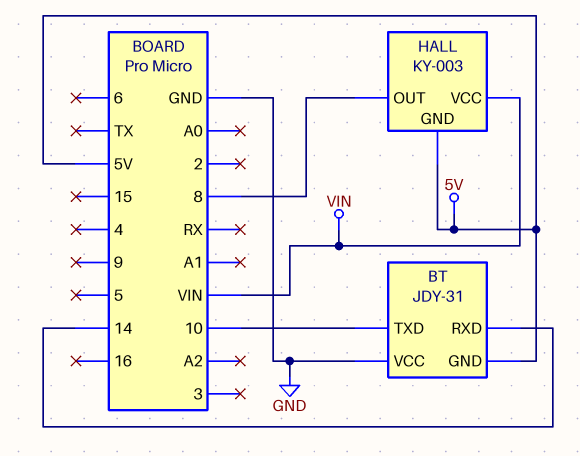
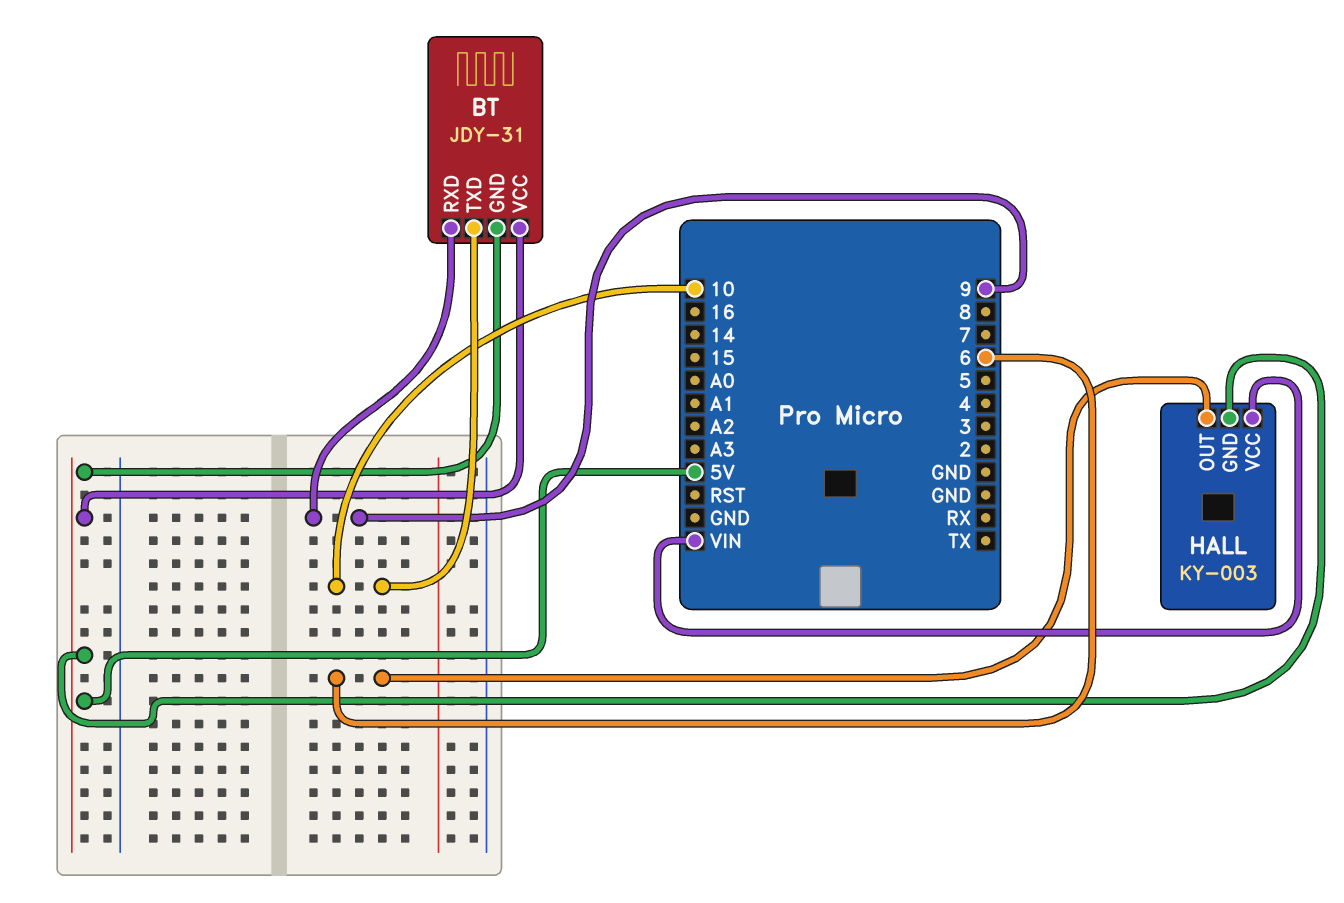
BT pin RXD: 14 -> 9
BT pin VCC: GND -> 5V
HALL pin OUT: 8 -> 6

